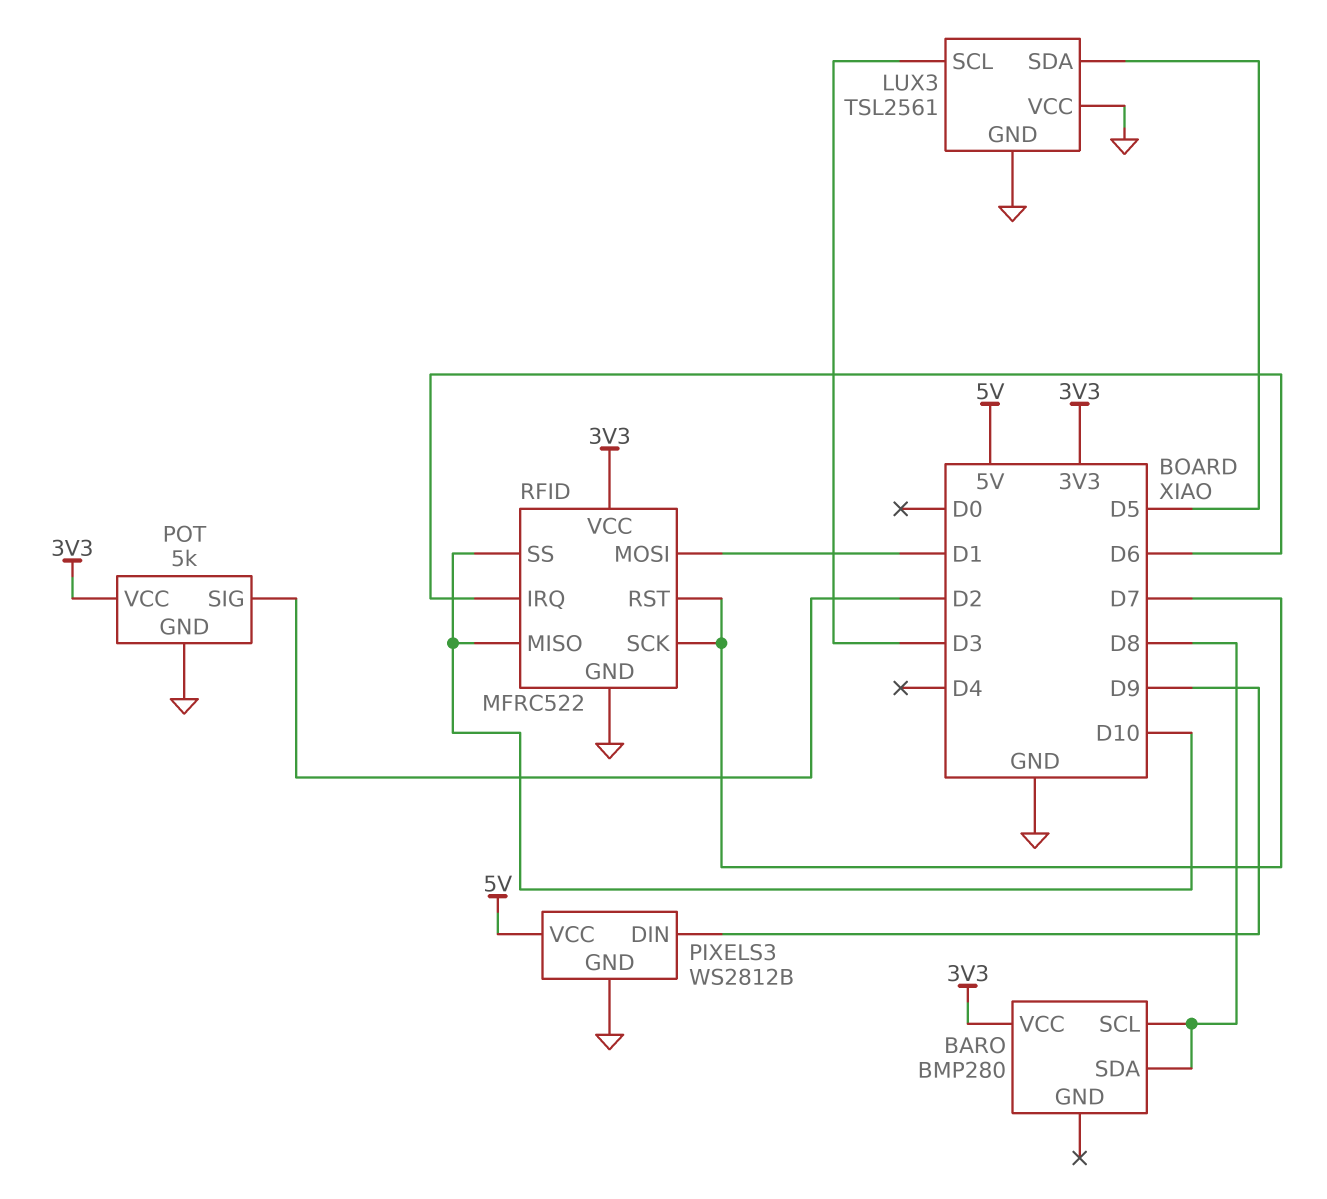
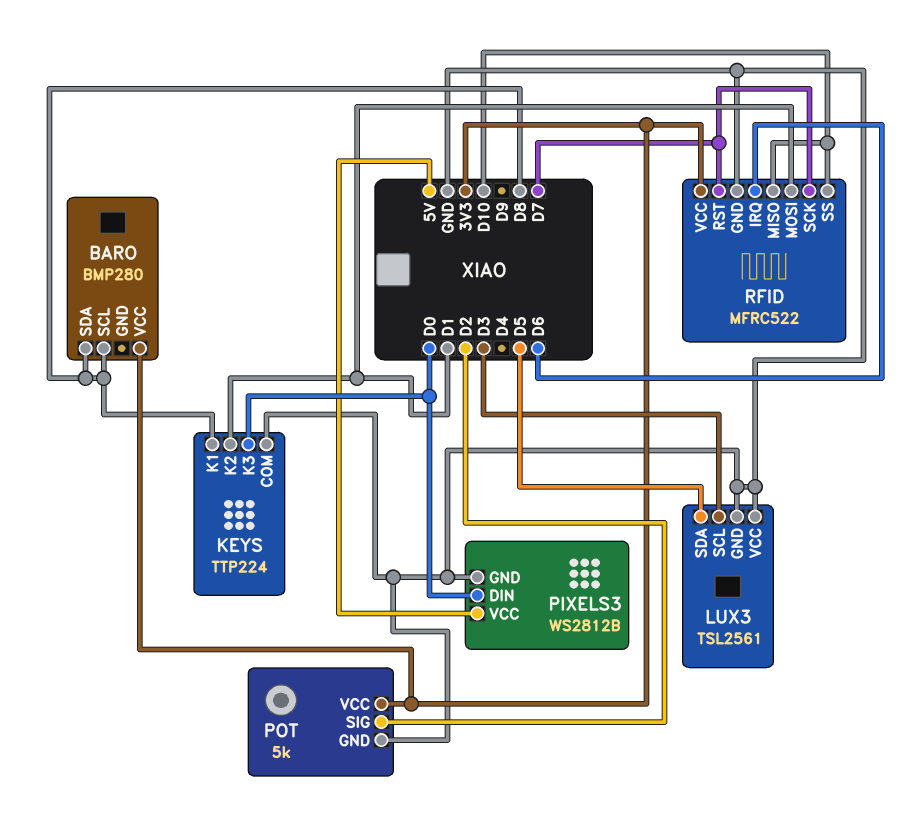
KEYS: none -> TTP224
KEYS pin COM: none -> GND
KEYS pin K1: none -> D8
KEYS pin K2: none -> D1
KEYS pin K3: none -> D0
PIXELS3 pin DIN: D9 -> D0

